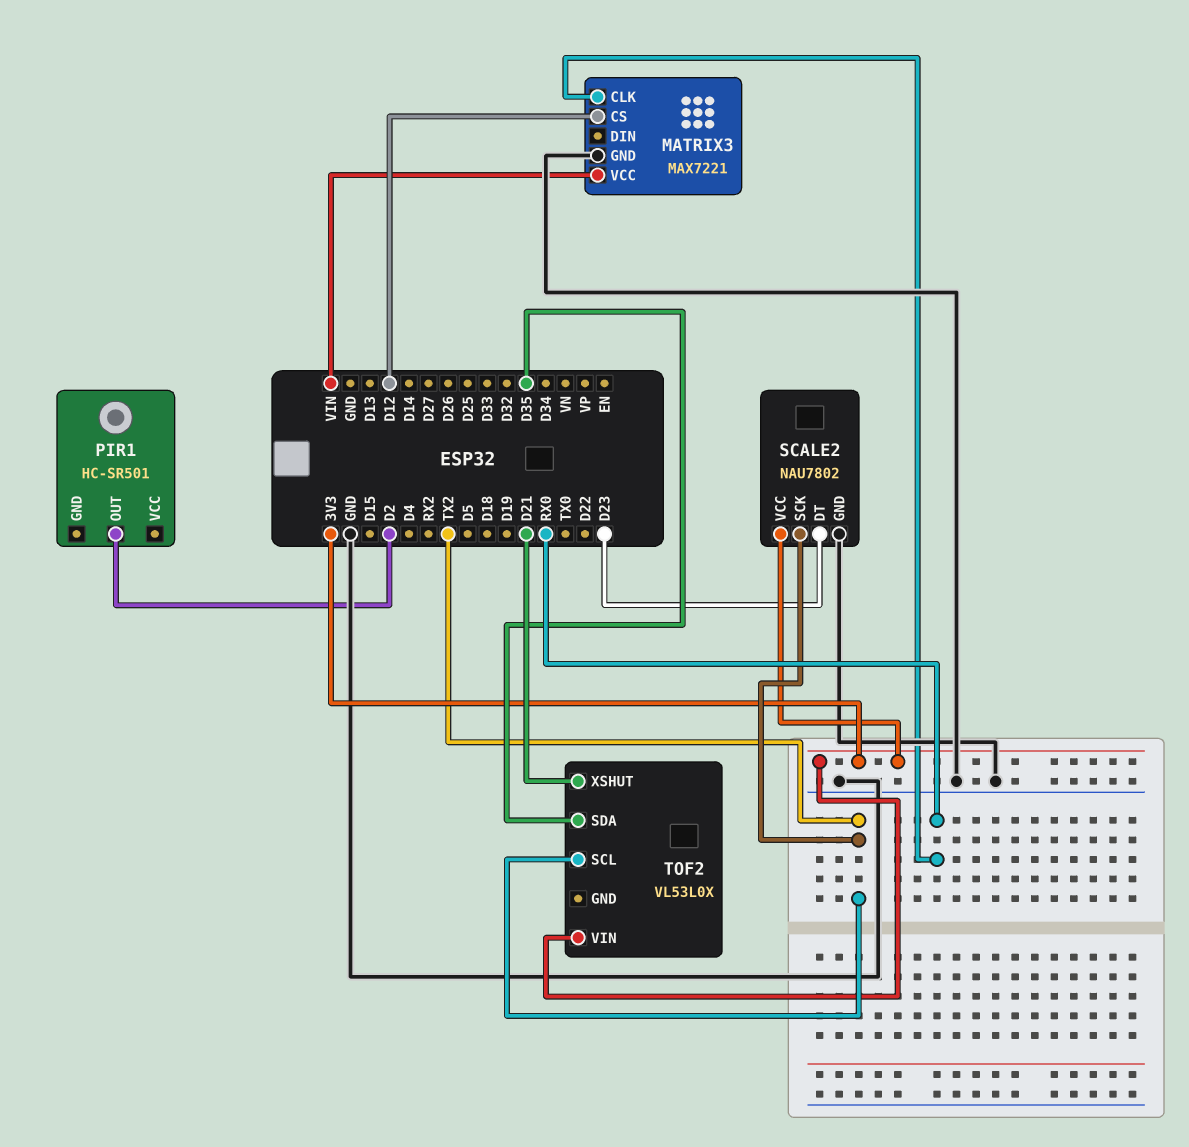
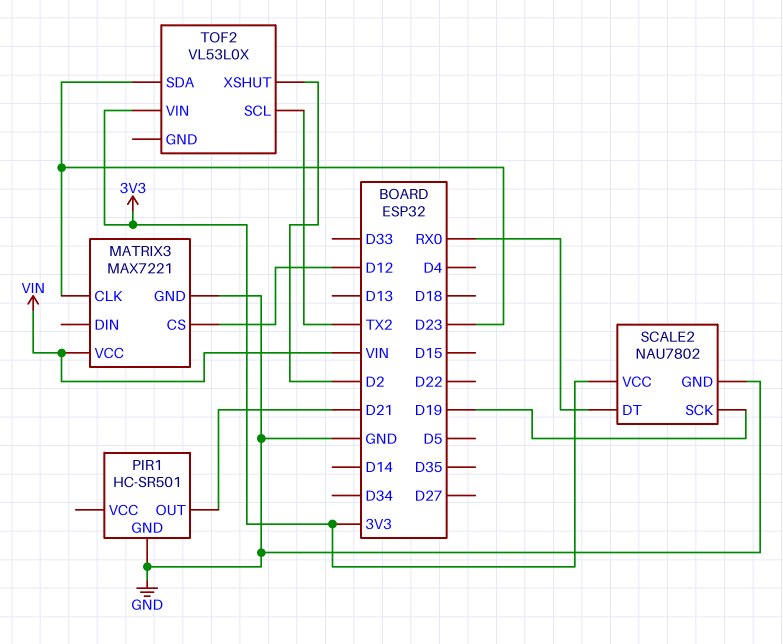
MATRIX3 pin CLK: RX0 -> D23
PIR1 pin GND: none -> GND
PIR1 pin OUT: D2 -> D21
SCALE2 pin DT: D23 -> RX0
SCALE2 pin SCK: TX2 -> D19
TOF2 pin SDA: D35 -> D23
TOF2 pin XSHUT: D21 -> D2

